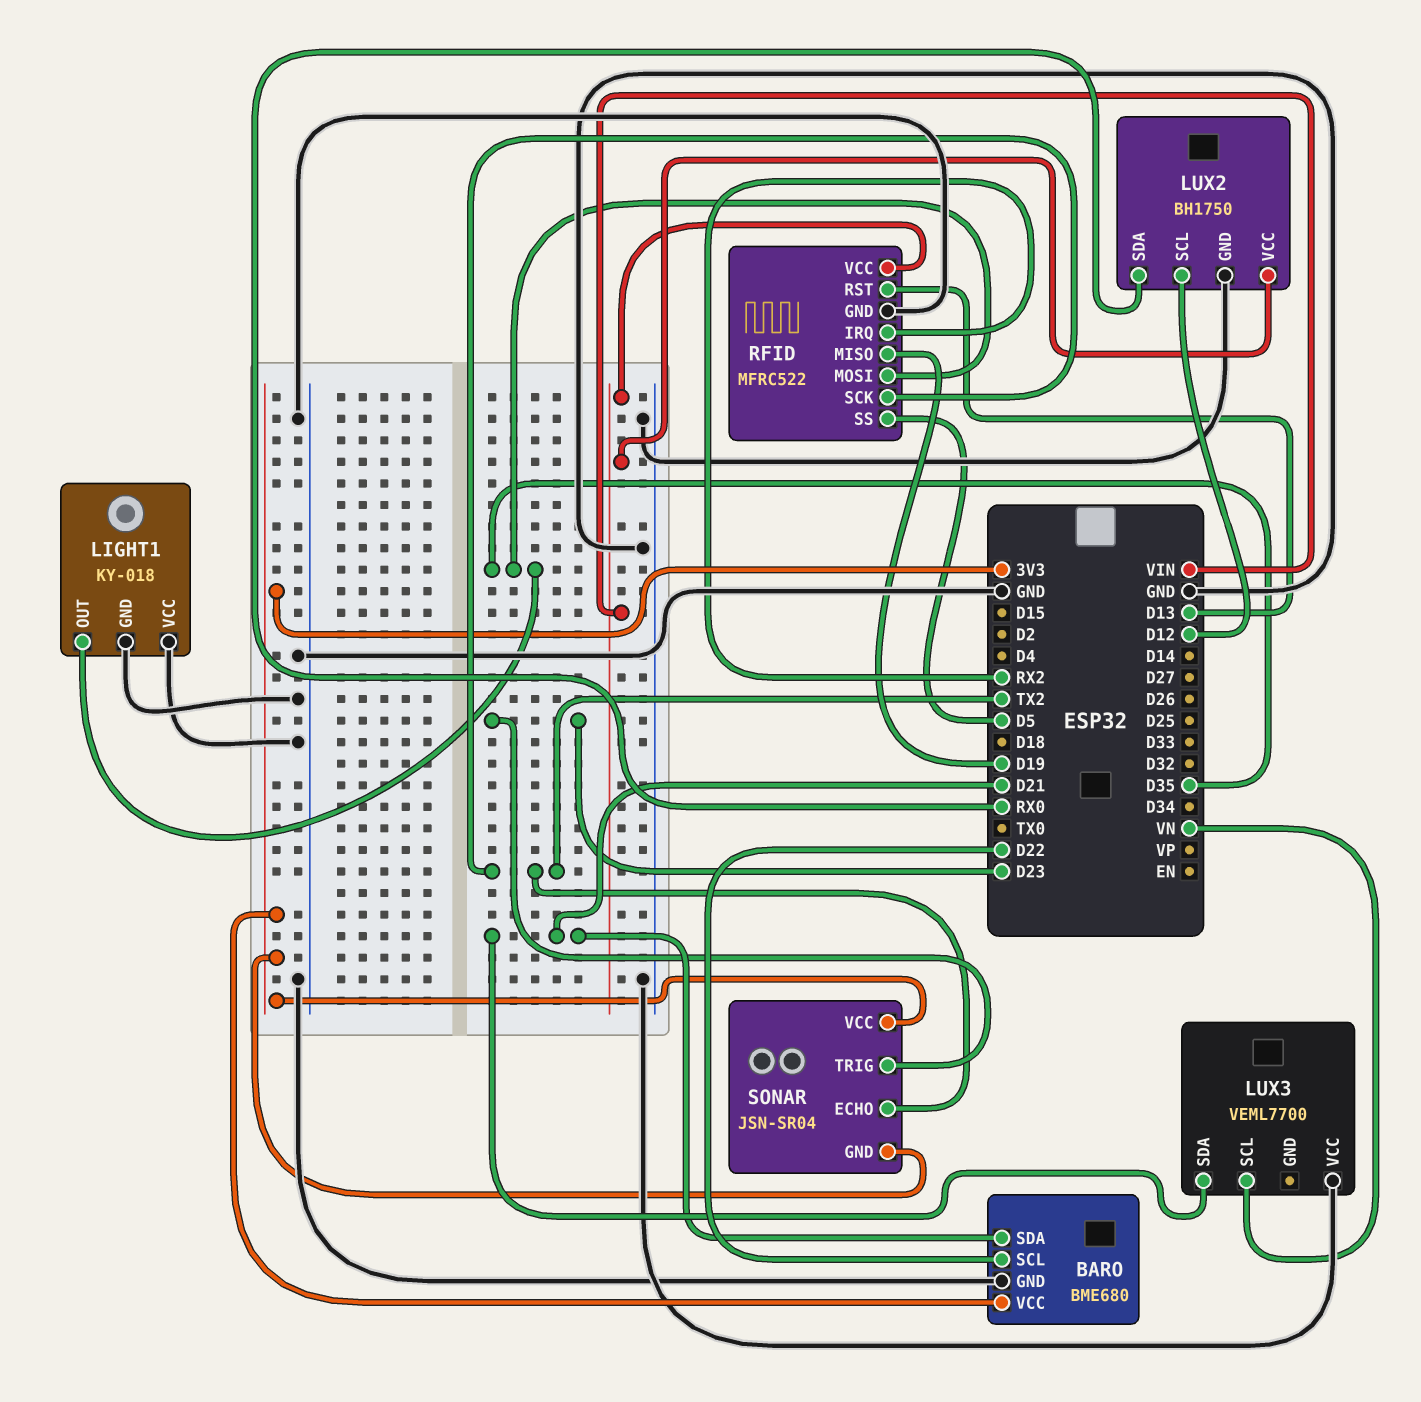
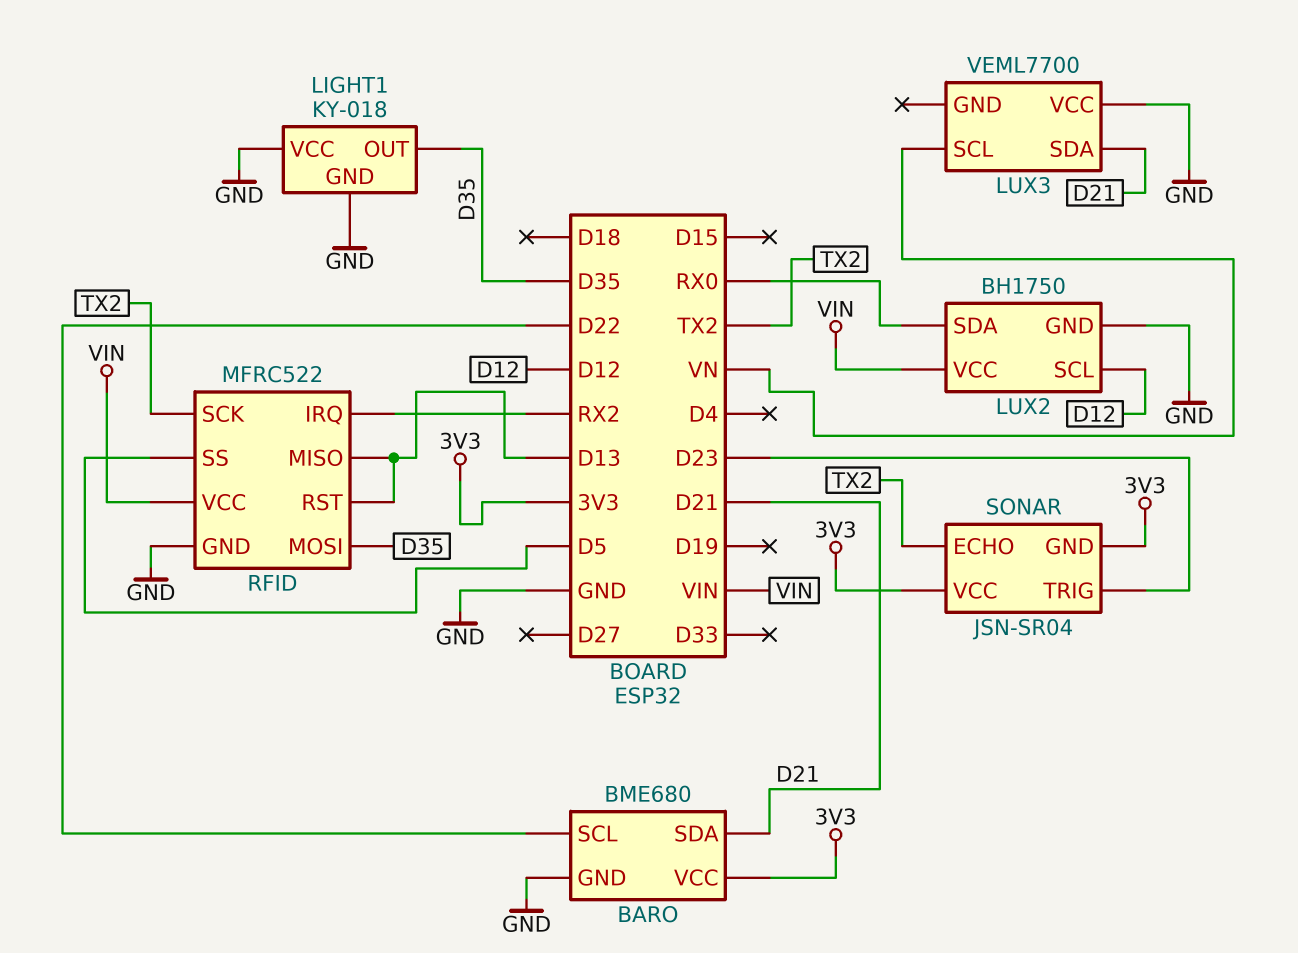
RFID pin MISO: D19 -> D13

